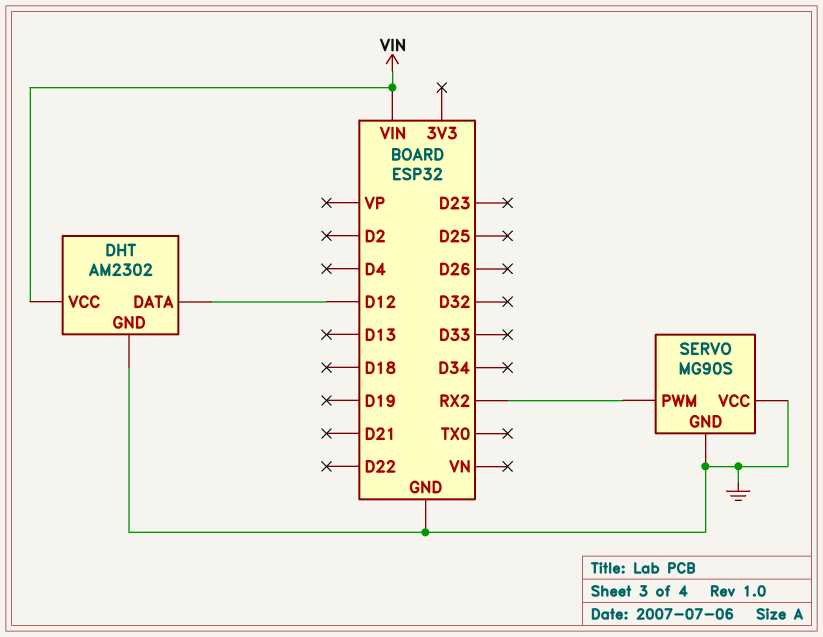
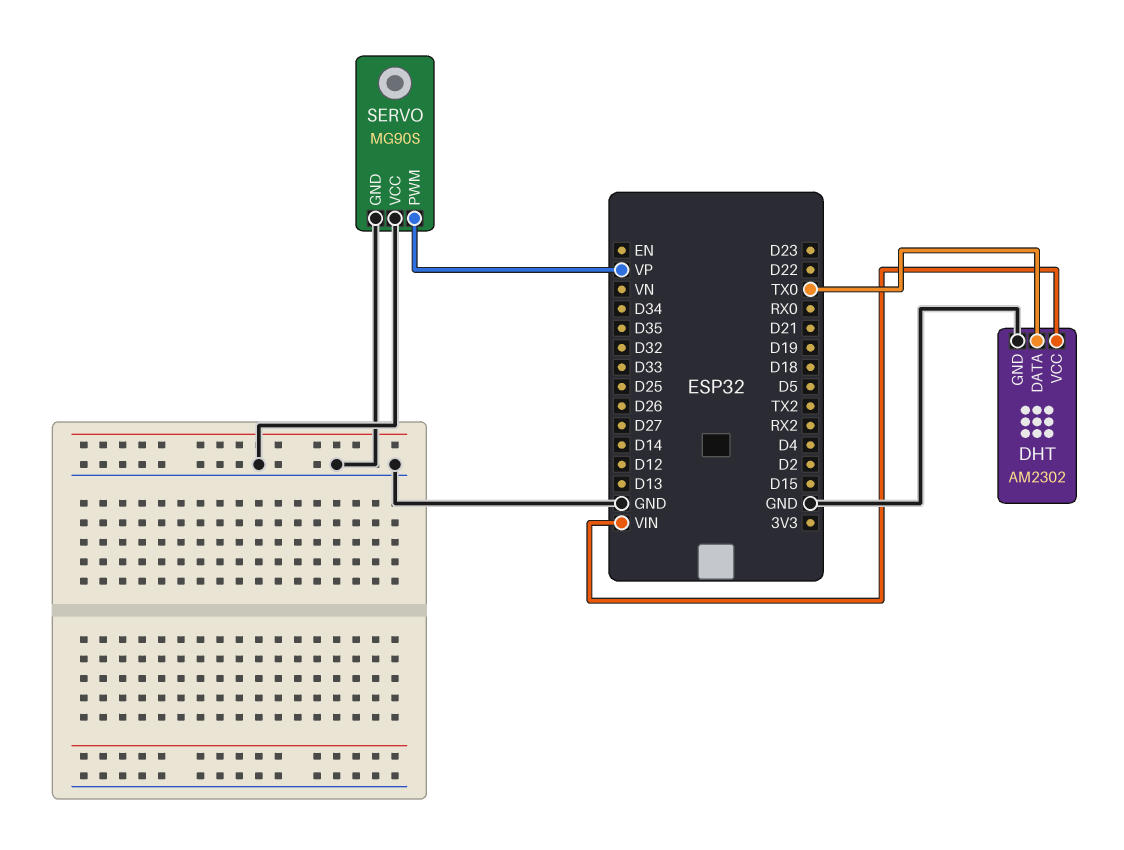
DHT pin DATA: D12 -> TX0
SERVO pin PWM: RX2 -> VP

